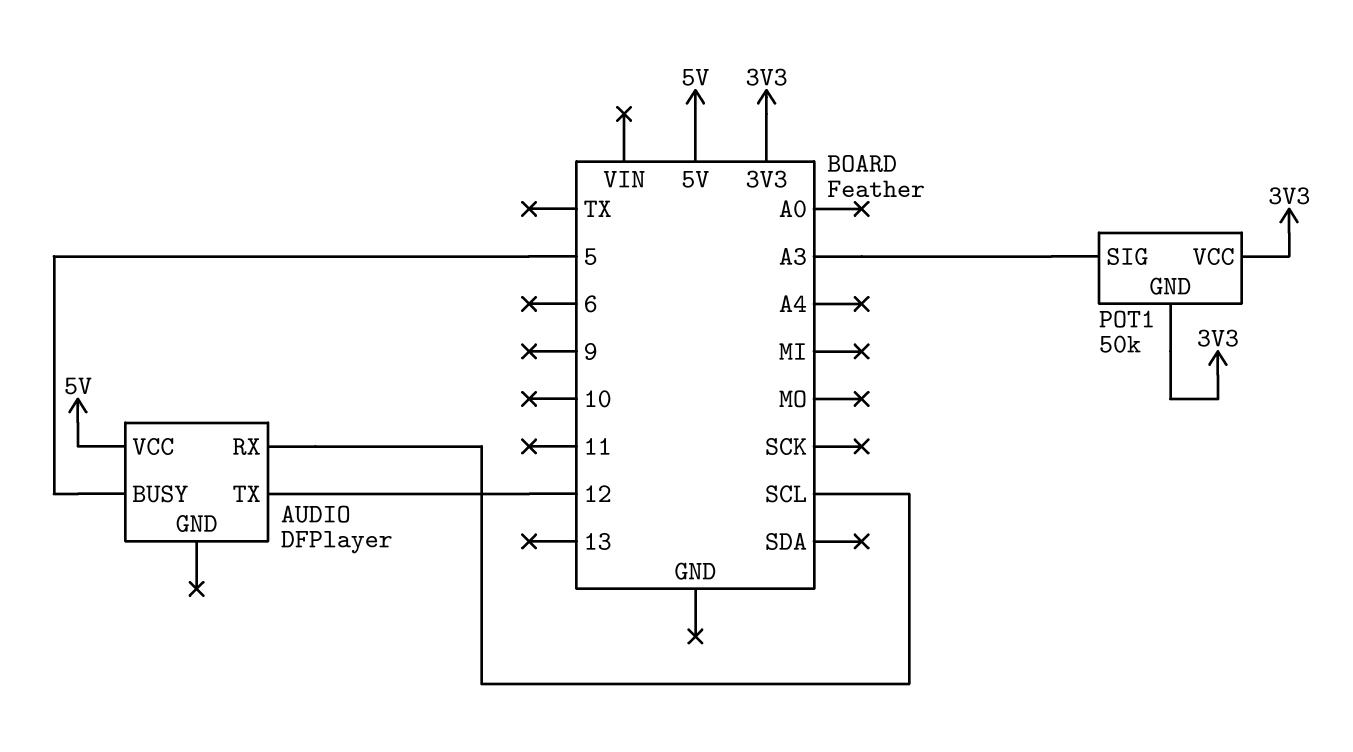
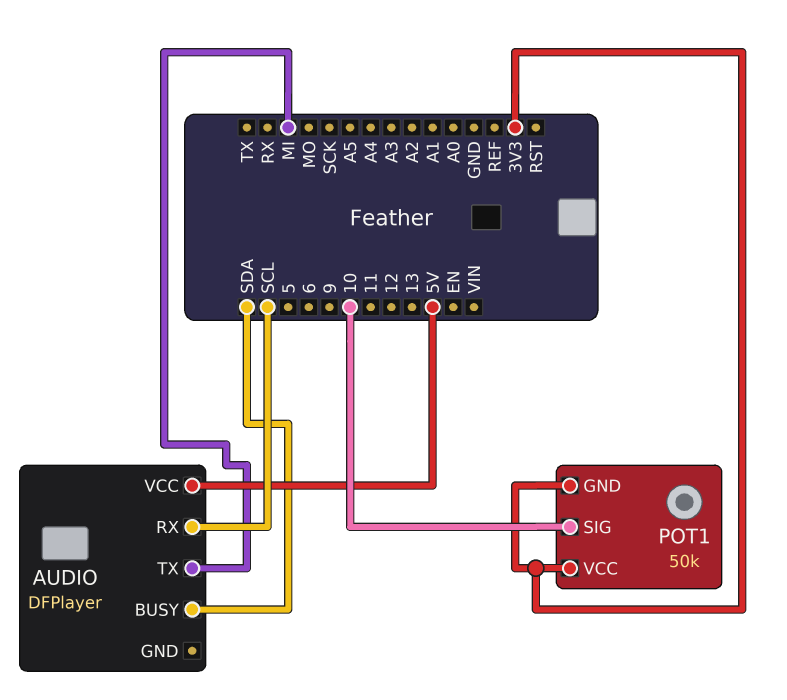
AUDIO pin BUSY: 5 -> SDA
AUDIO pin TX: 12 -> MI
POT1 pin SIG: A3 -> 10

